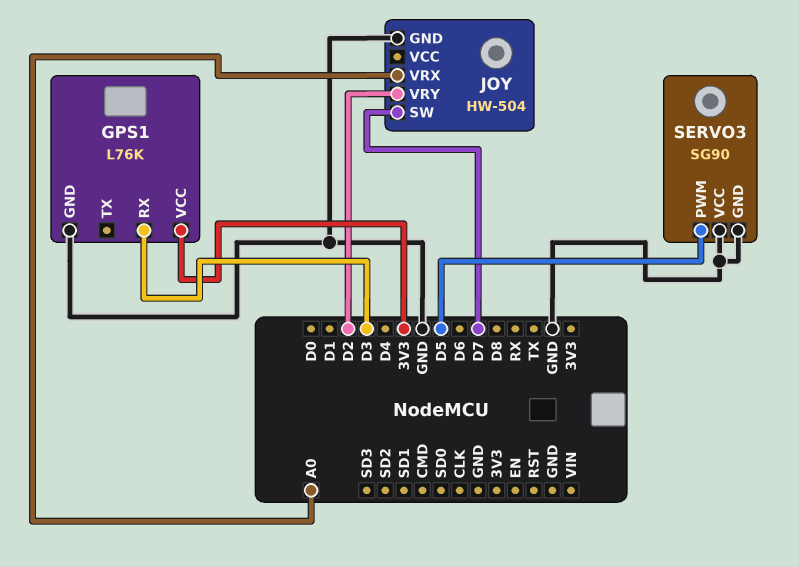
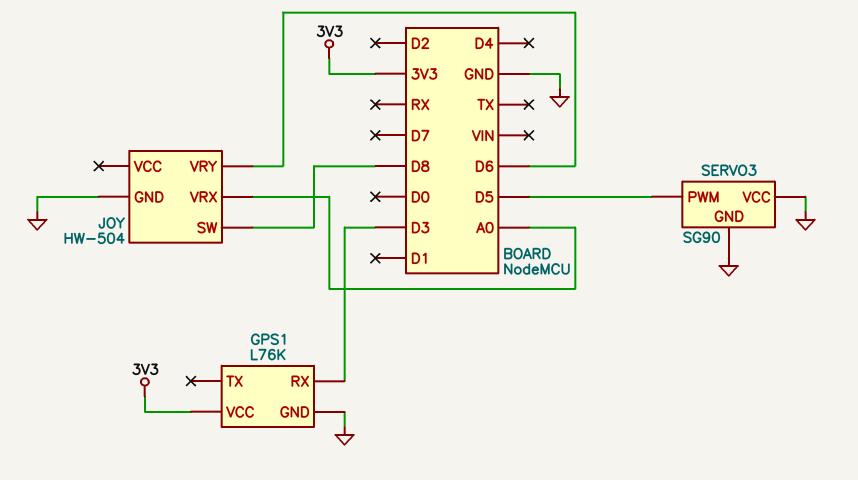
JOY pin SW: D7 -> D8
JOY pin VRY: D2 -> D6

